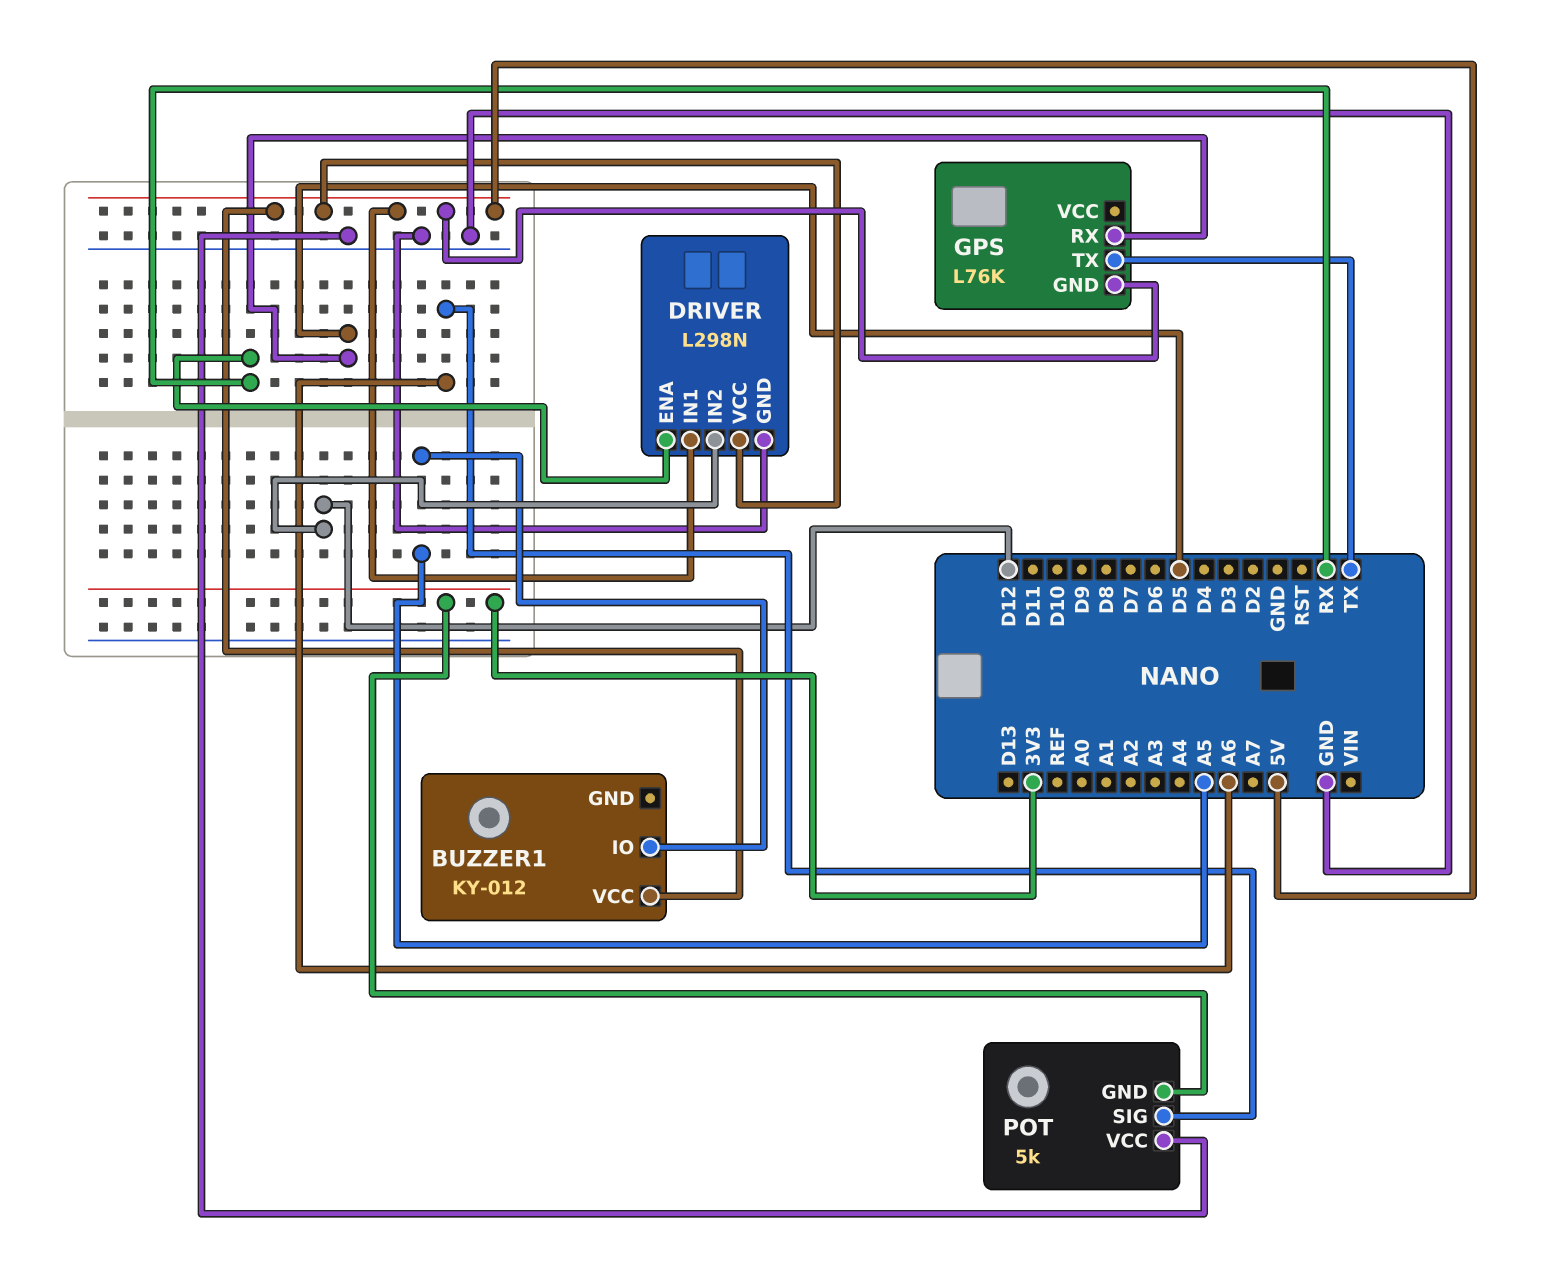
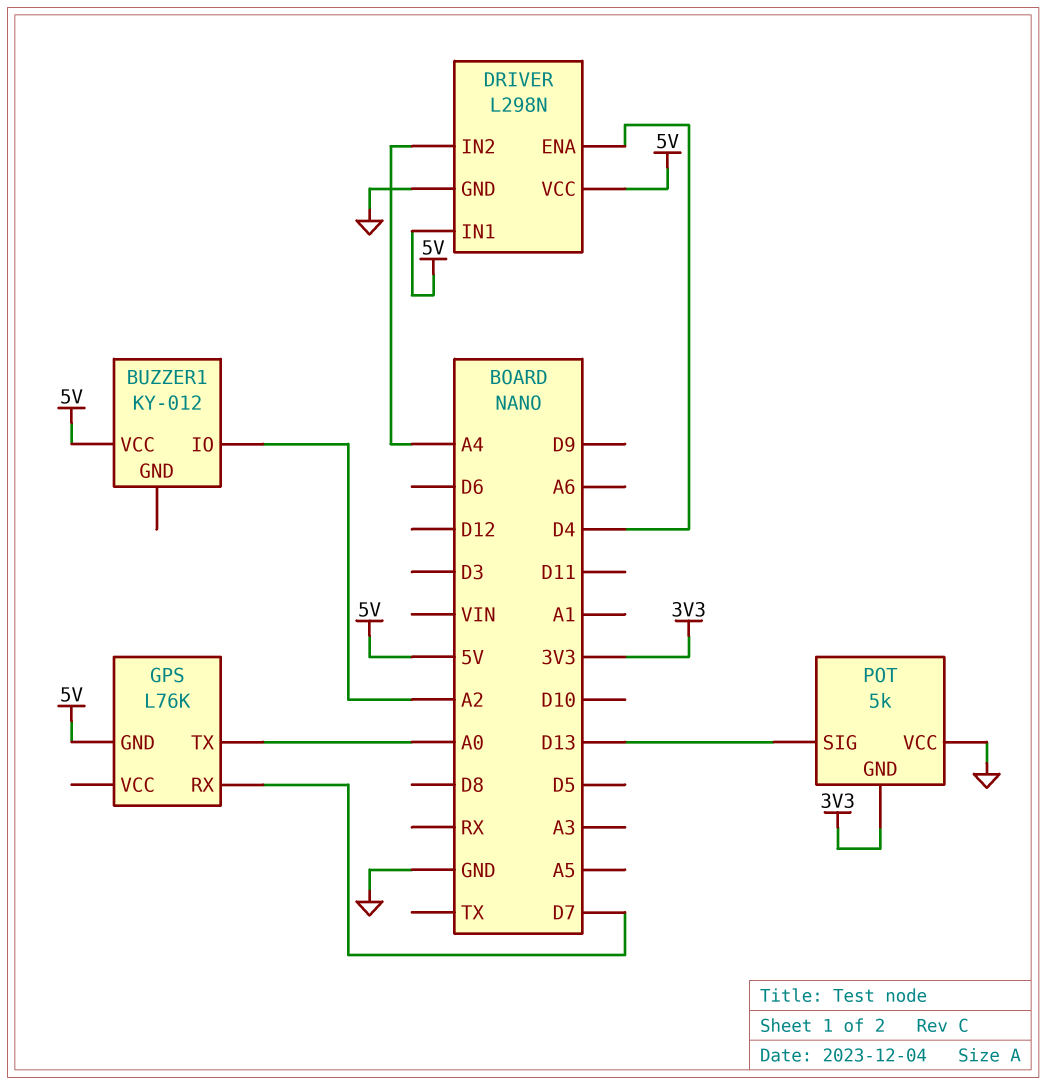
BUZZER1 pin IO: A5 -> A2
DRIVER pin ENA: RX -> D4
DRIVER pin IN2: D12 -> A4
GPS pin RX: D5 -> D7
GPS pin TX: TX -> A0
POT pin SIG: A6 -> D13

